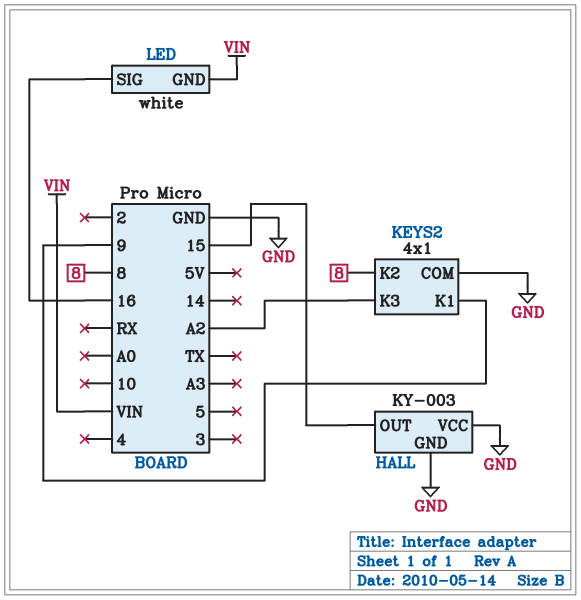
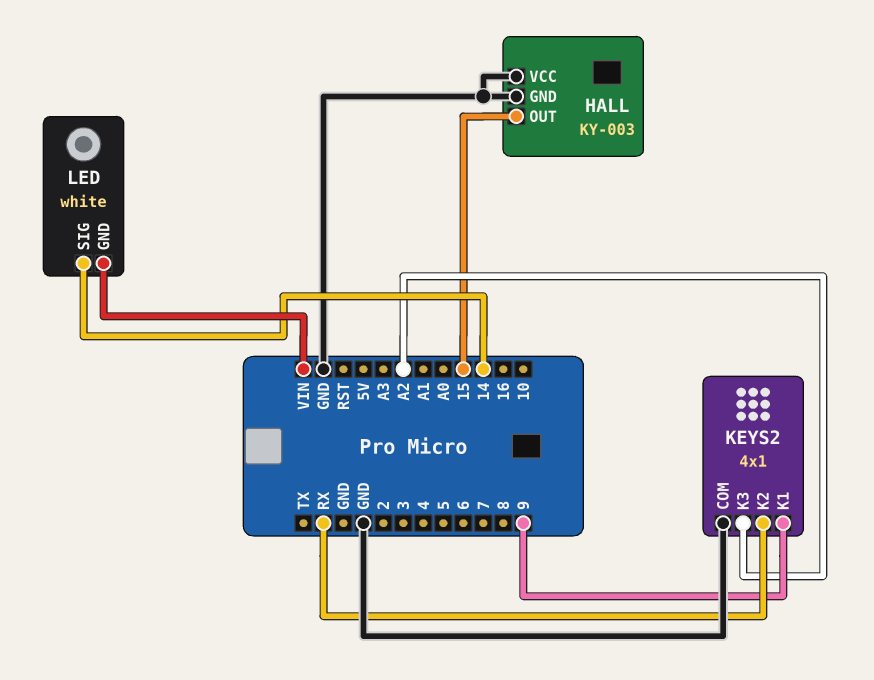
KEYS2 pin K2: 8 -> RX
LED pin SIG: 16 -> 14

